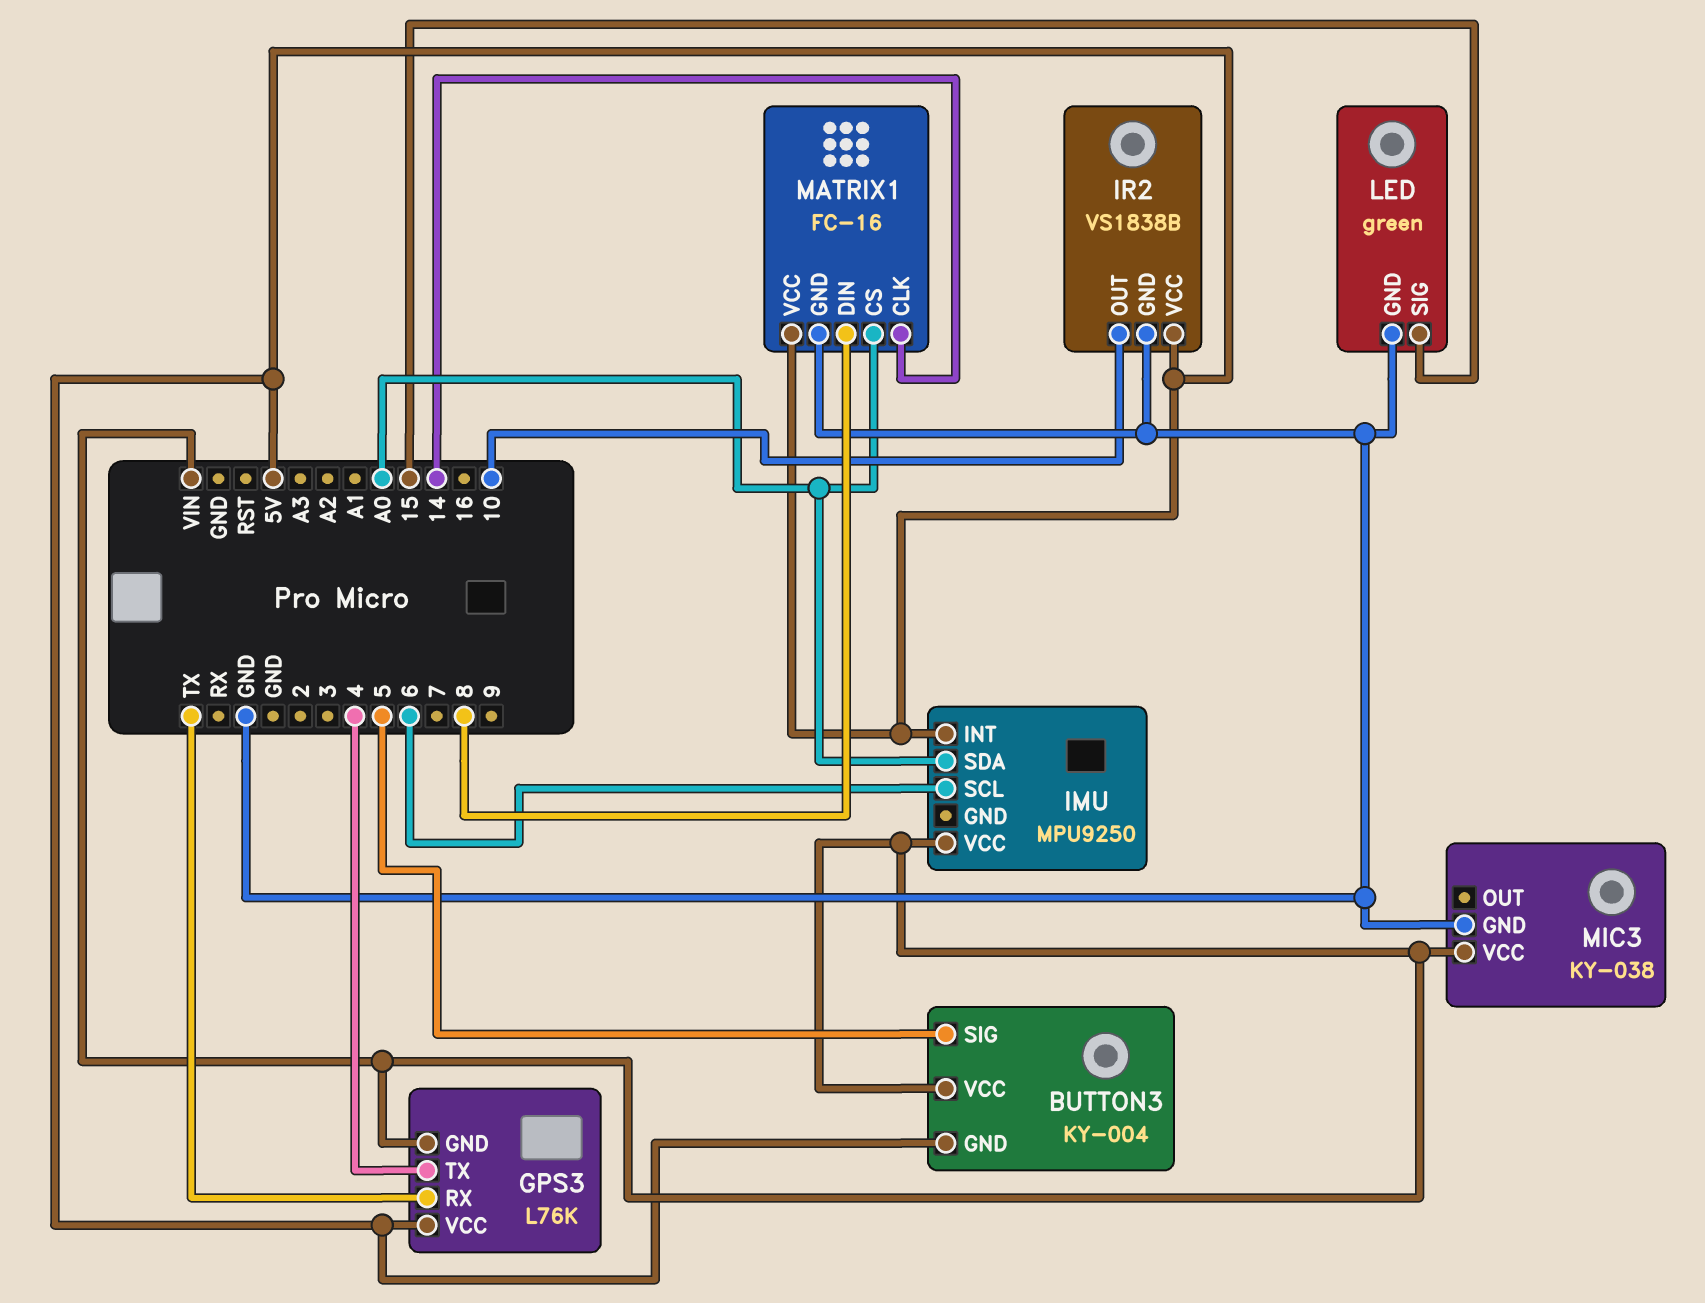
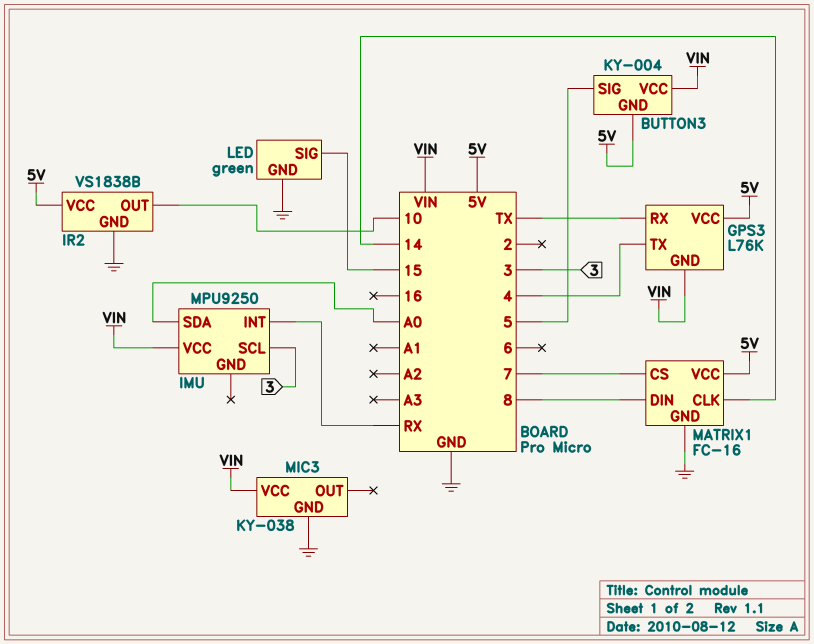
IMU pin INT: 5V -> RX
IMU pin SCL: 6 -> 3
MATRIX1 pin CS: A0 -> 7

